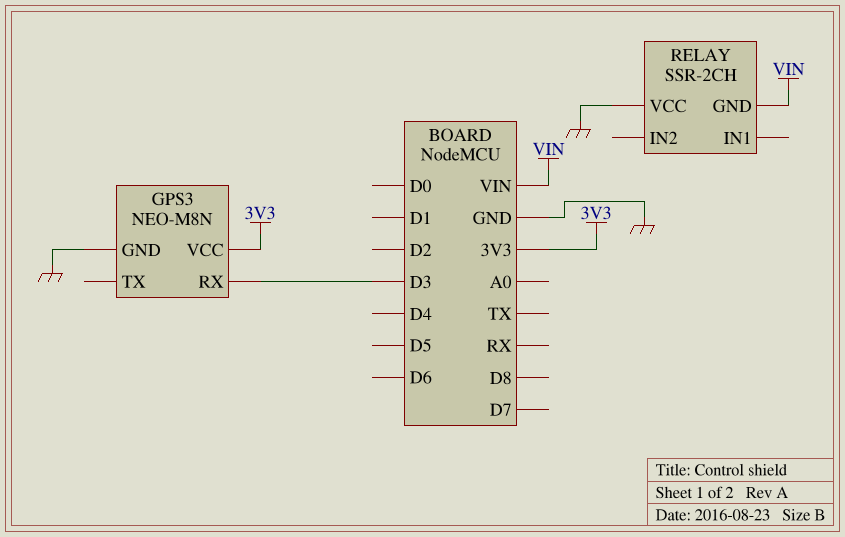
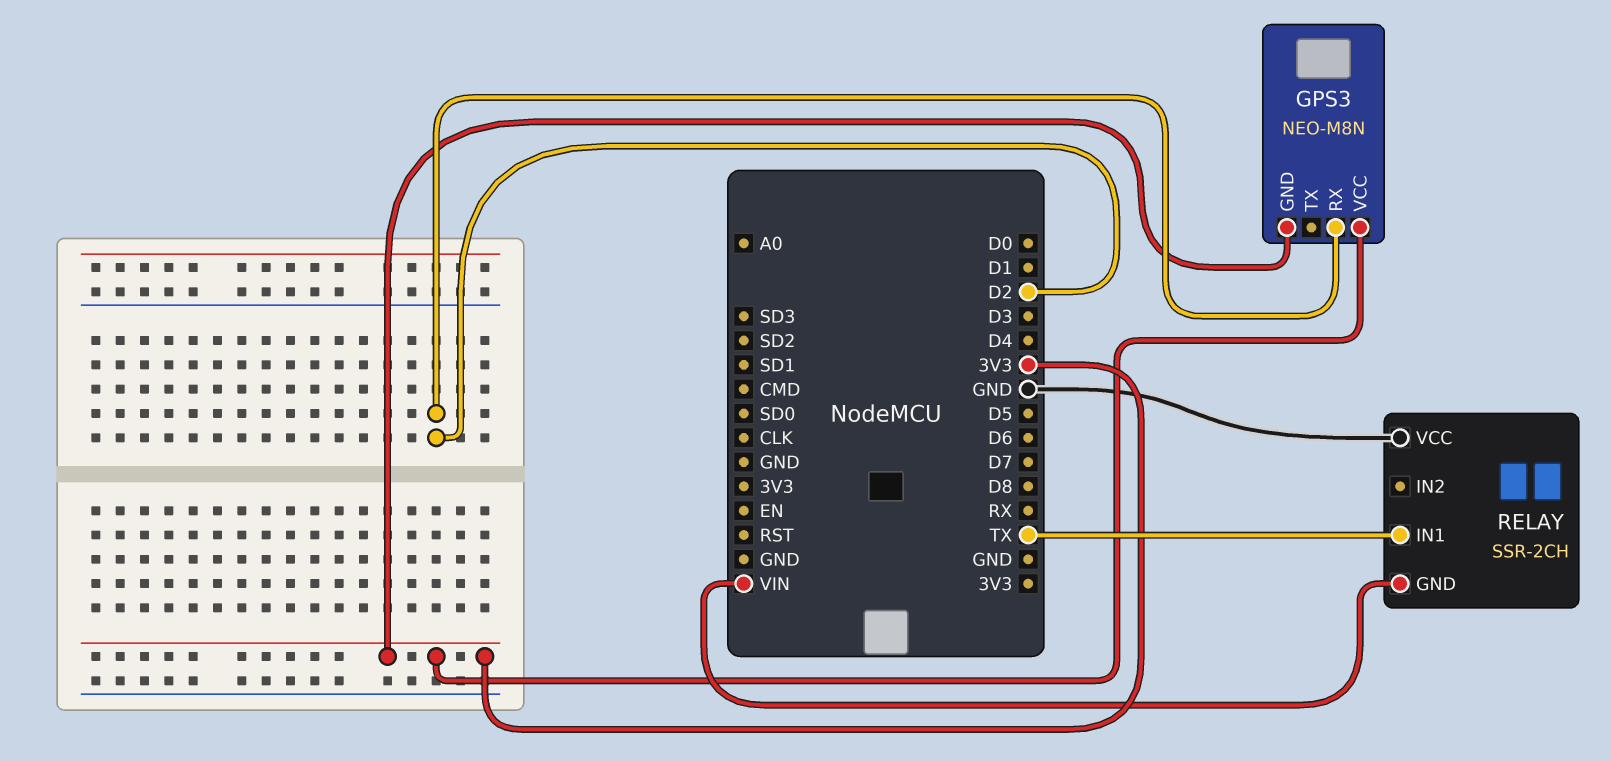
GPS3 pin GND: GND -> 3V3
GPS3 pin RX: D3 -> D2
RELAY pin IN1: none -> TX

